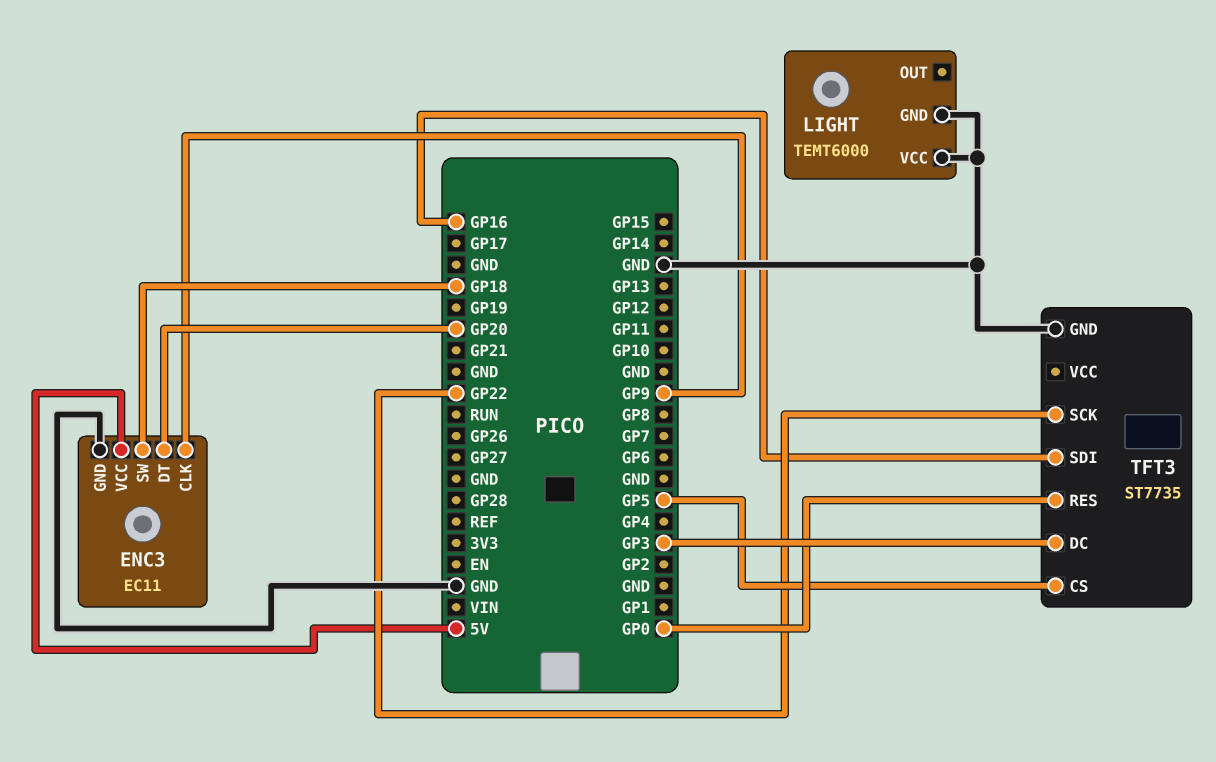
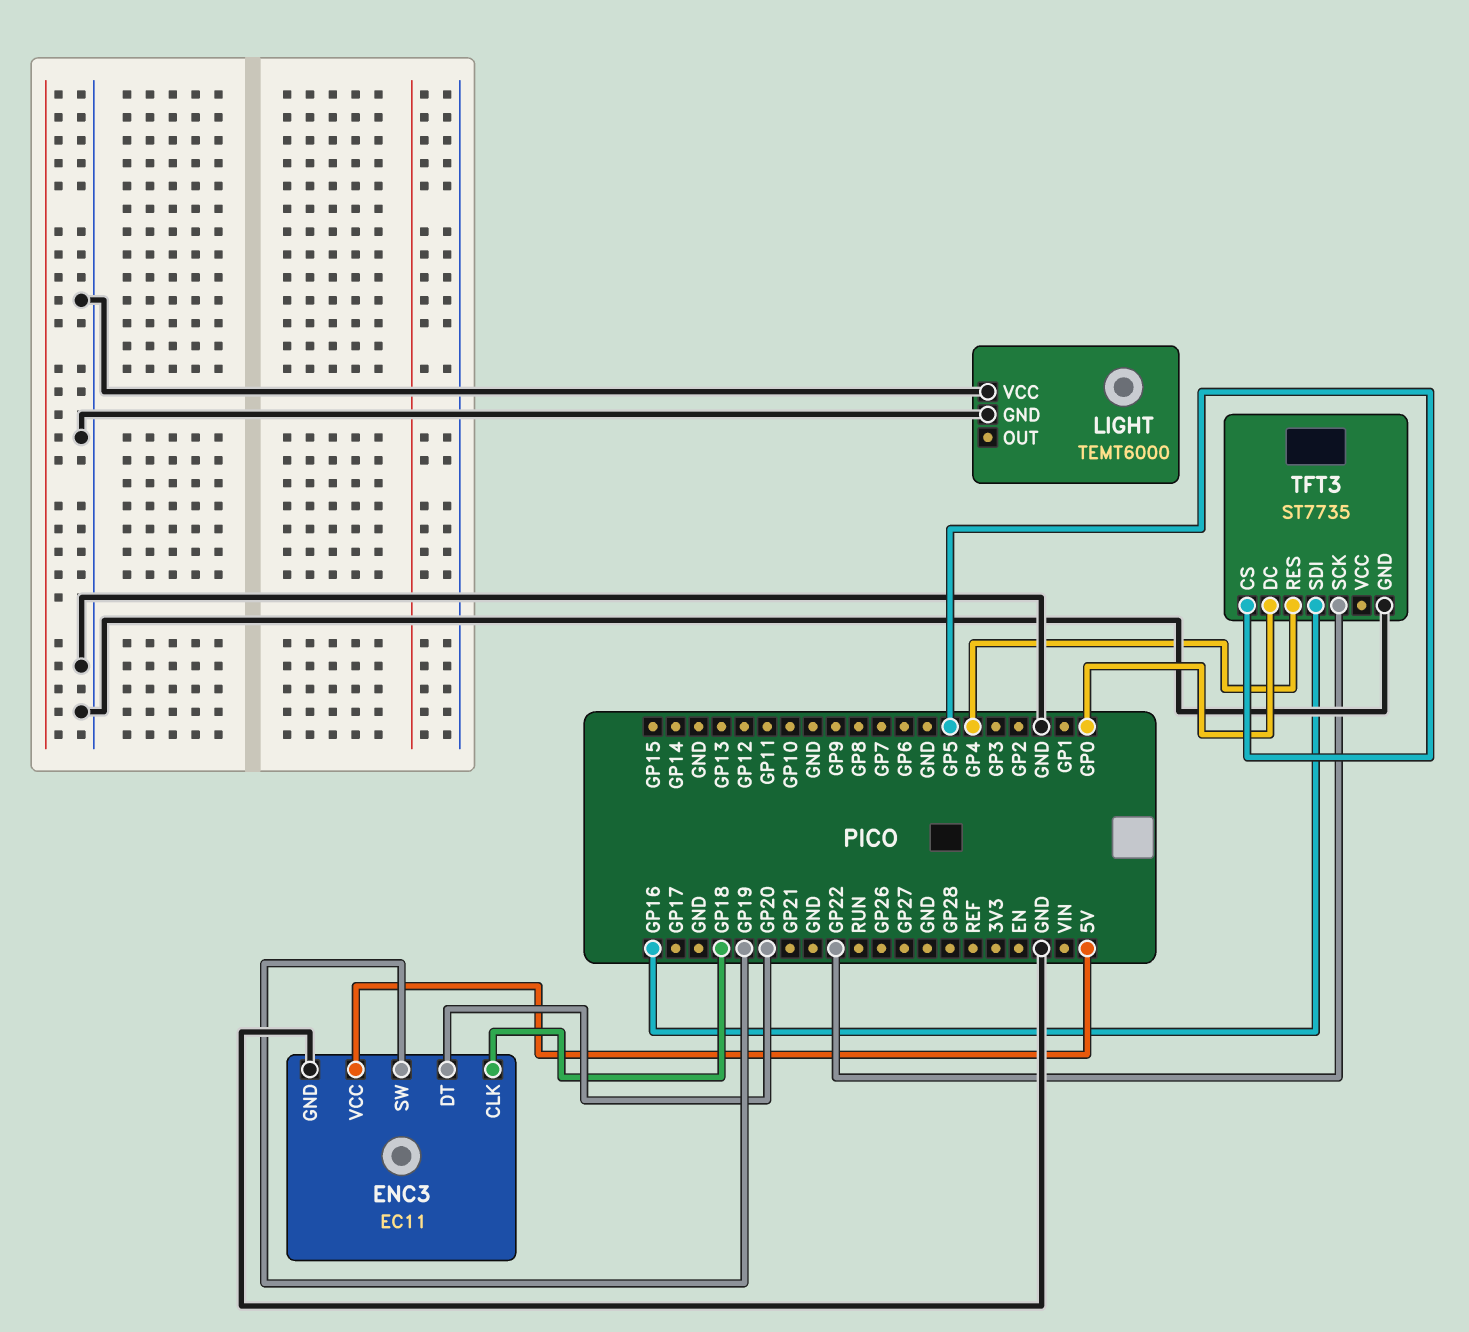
ENC3 pin CLK: GP9 -> GP18
ENC3 pin SW: GP18 -> GP19
TFT3 pin DC: GP3 -> GP0
TFT3 pin RES: GP0 -> GP4

